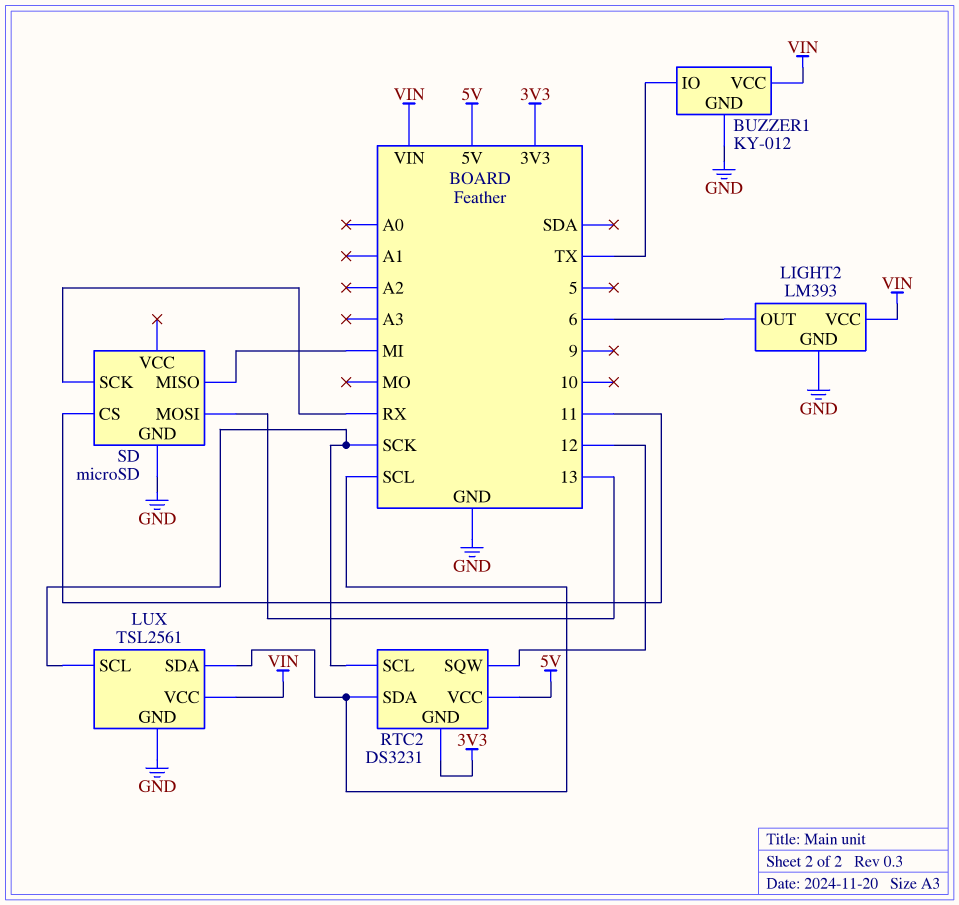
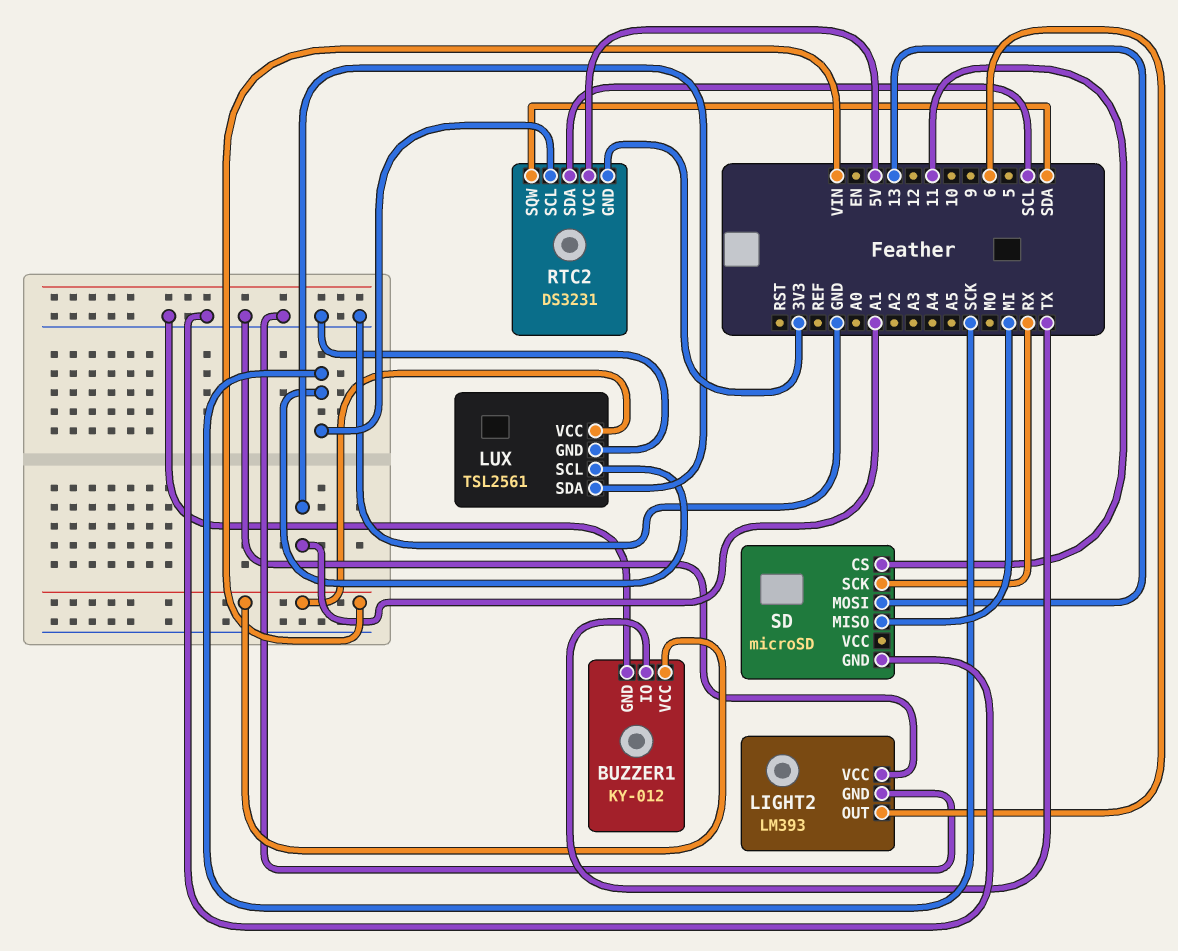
LIGHT2 pin VCC: VIN -> GND
LUX pin SDA: SCL -> A1
RTC2 pin SQW: 12 -> SDA

